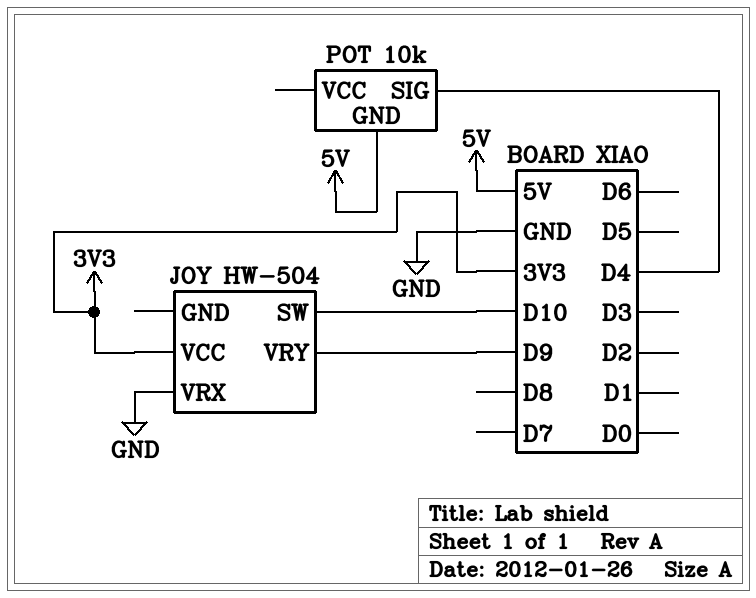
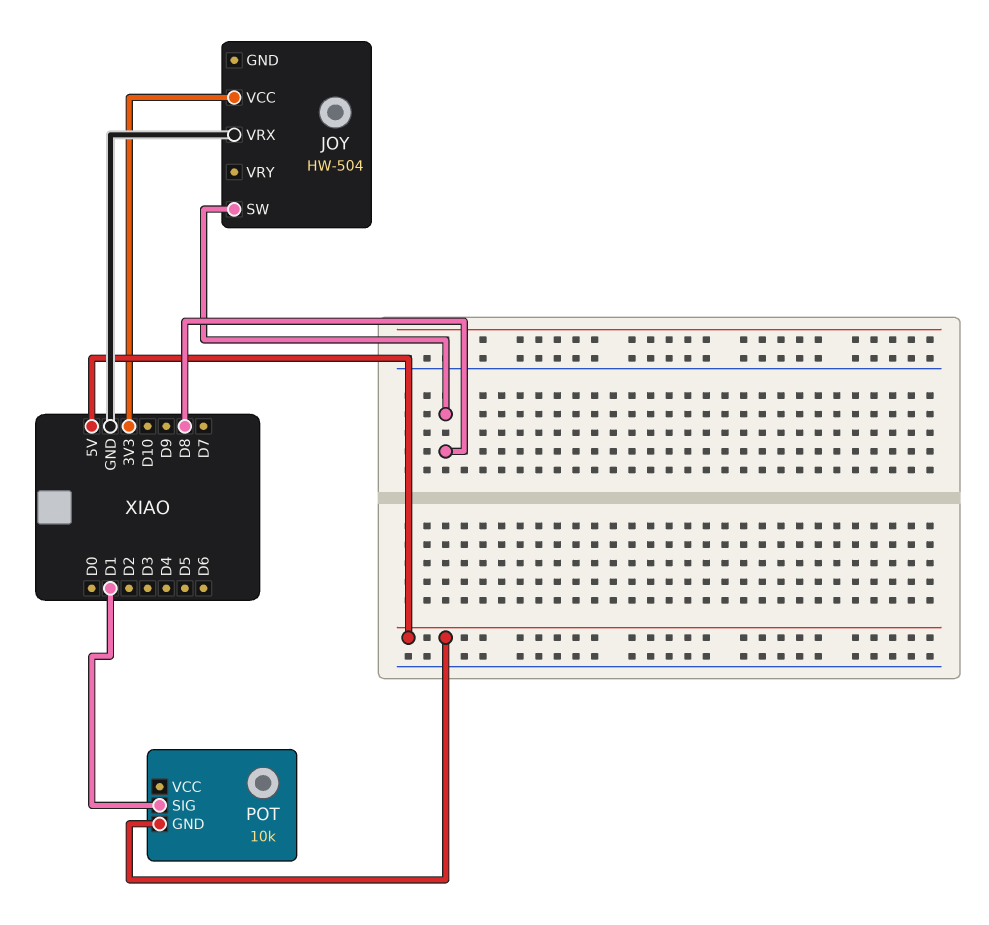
JOY pin SW: D10 -> D8
JOY pin VRY: D9 -> none
POT pin SIG: D4 -> D1

